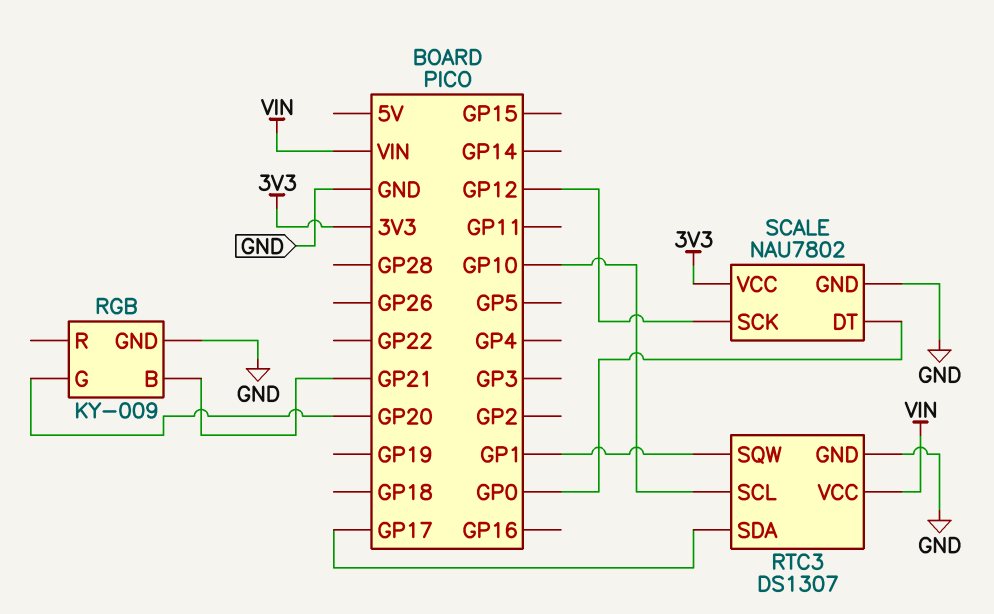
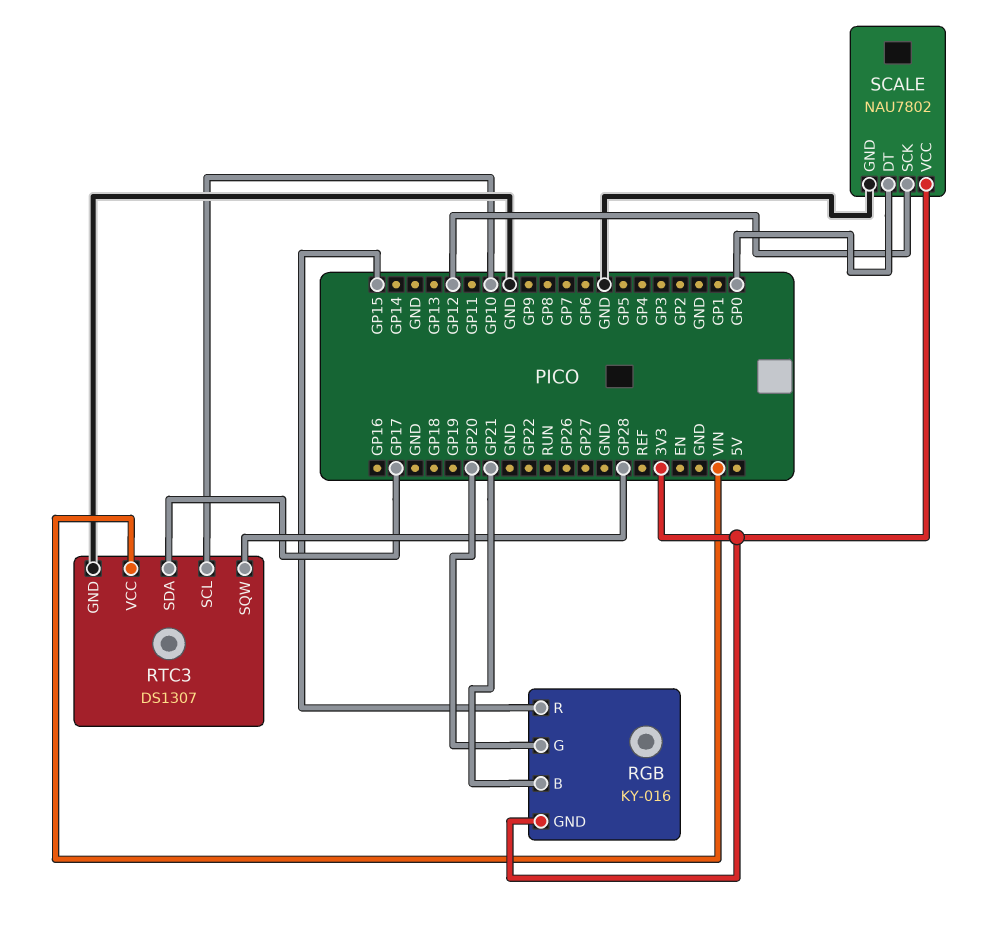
RGB: KY-009 -> KY-016
RGB pin GND: GND -> 3V3
RGB pin R: none -> GP15
RTC3 pin SQW: GP1 -> GP28

